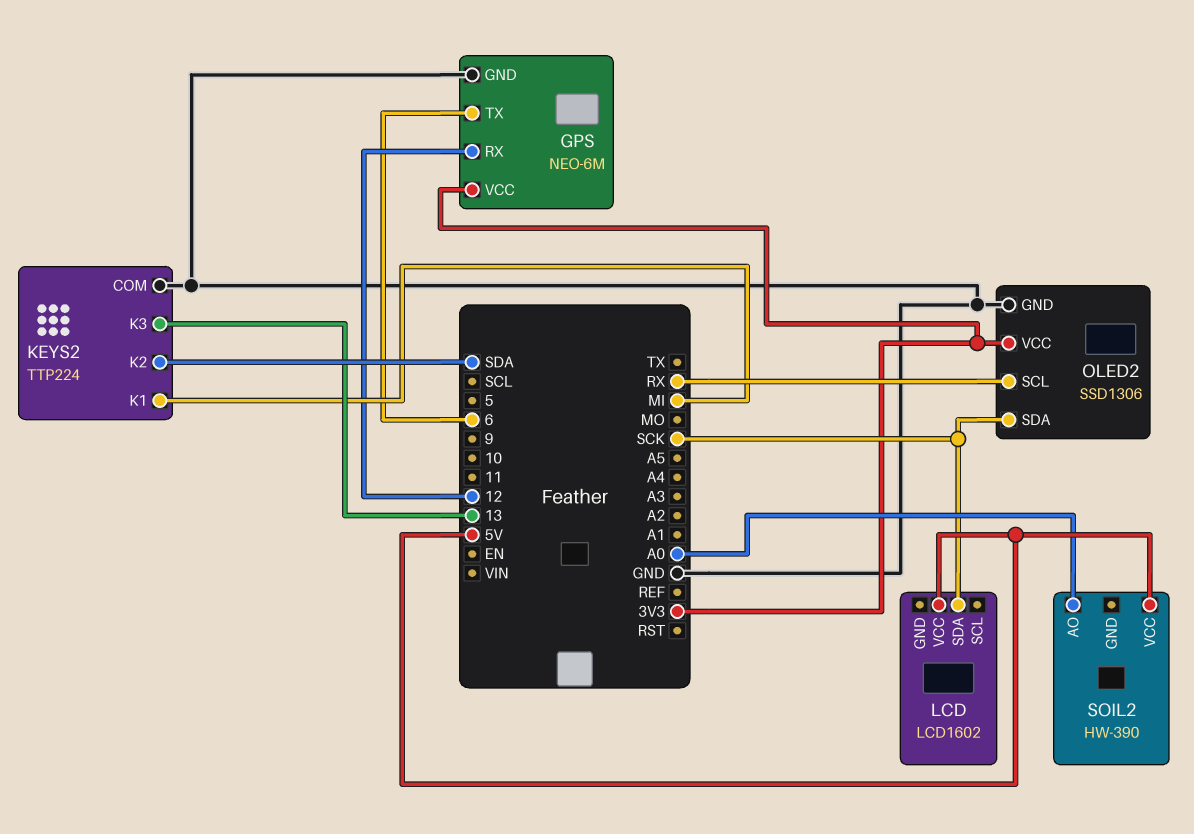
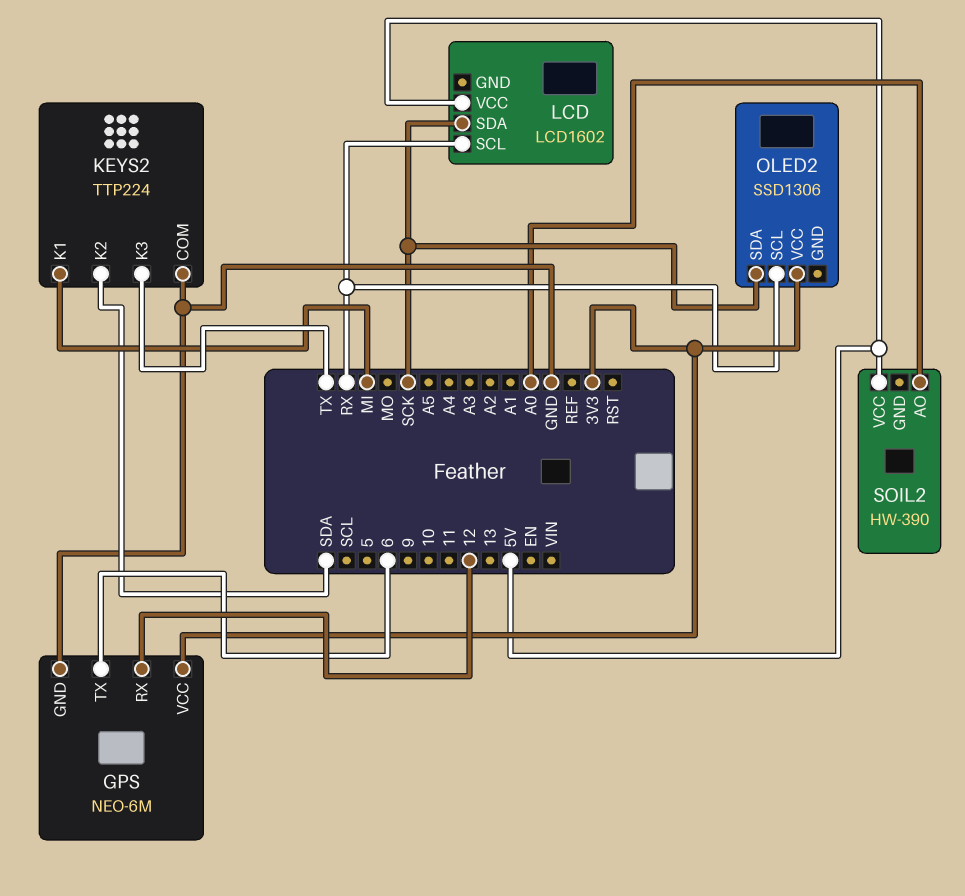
KEYS2 pin K3: 13 -> TX
LCD pin SCL: none -> RX
OLED2 pin GND: GND -> none

